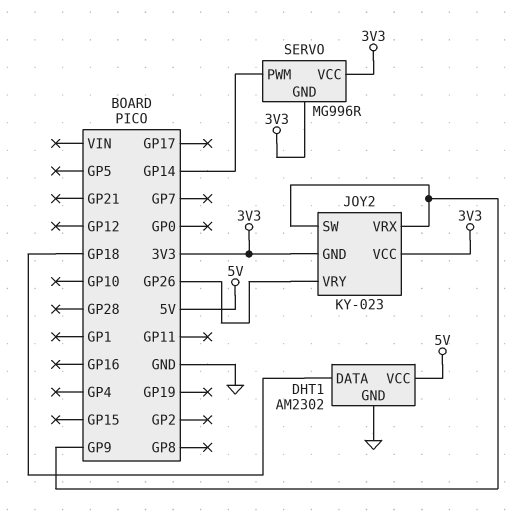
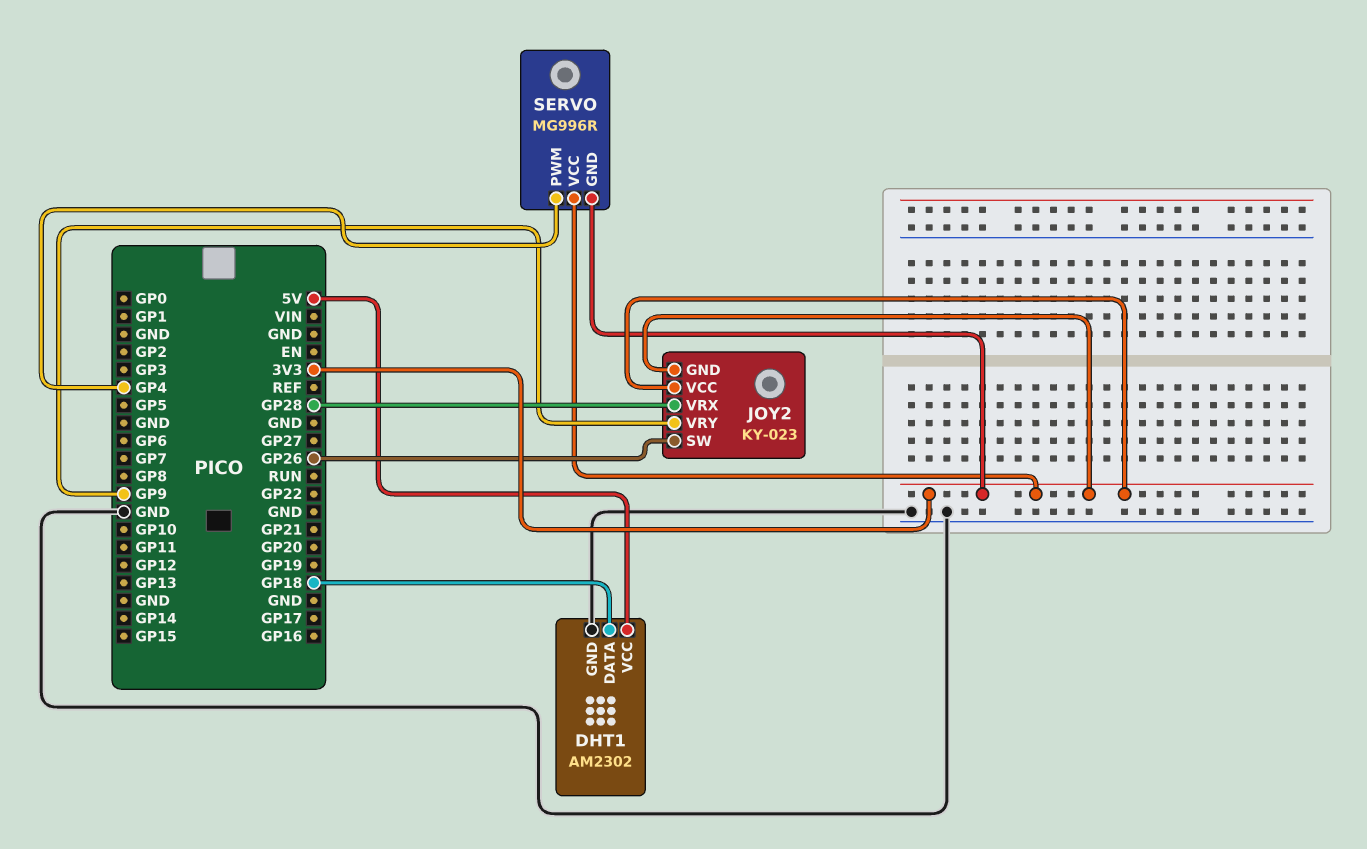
JOY2 pin SW: GP9 -> GP26
JOY2 pin VRX: GP9 -> GP28
JOY2 pin VRY: GP26 -> GP9
SERVO pin PWM: GP14 -> GP4

